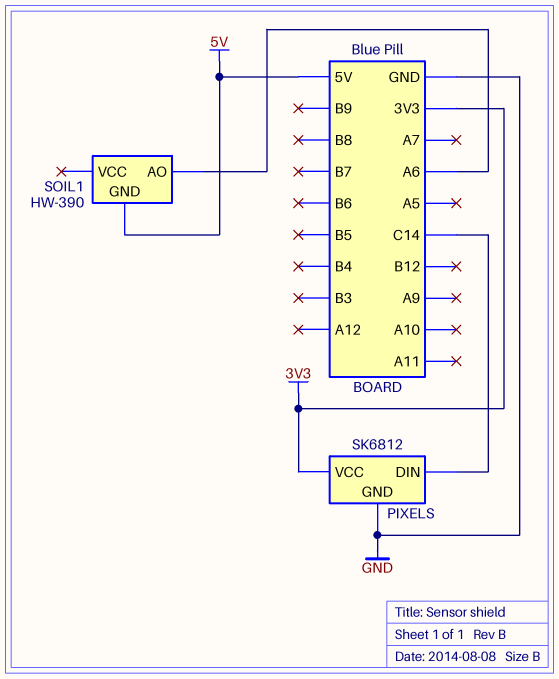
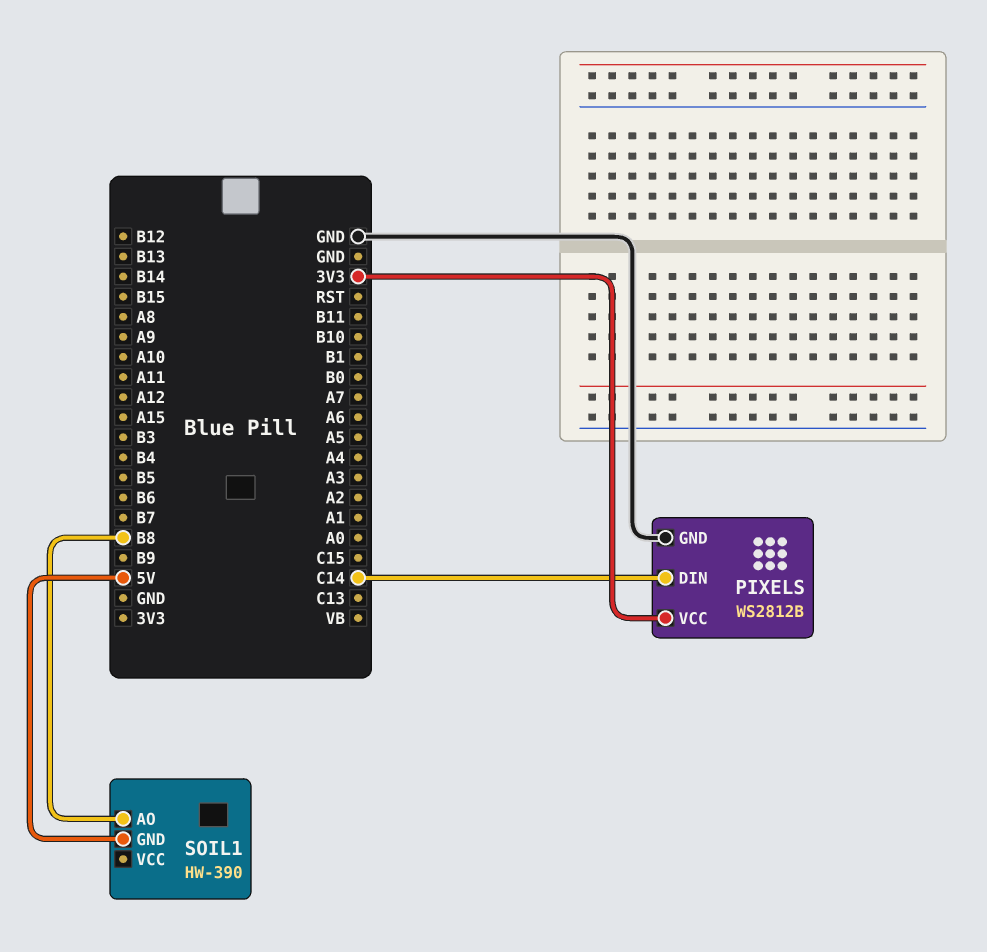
PIXELS: SK6812 -> WS2812B
SOIL1 pin AO: A6 -> B8

